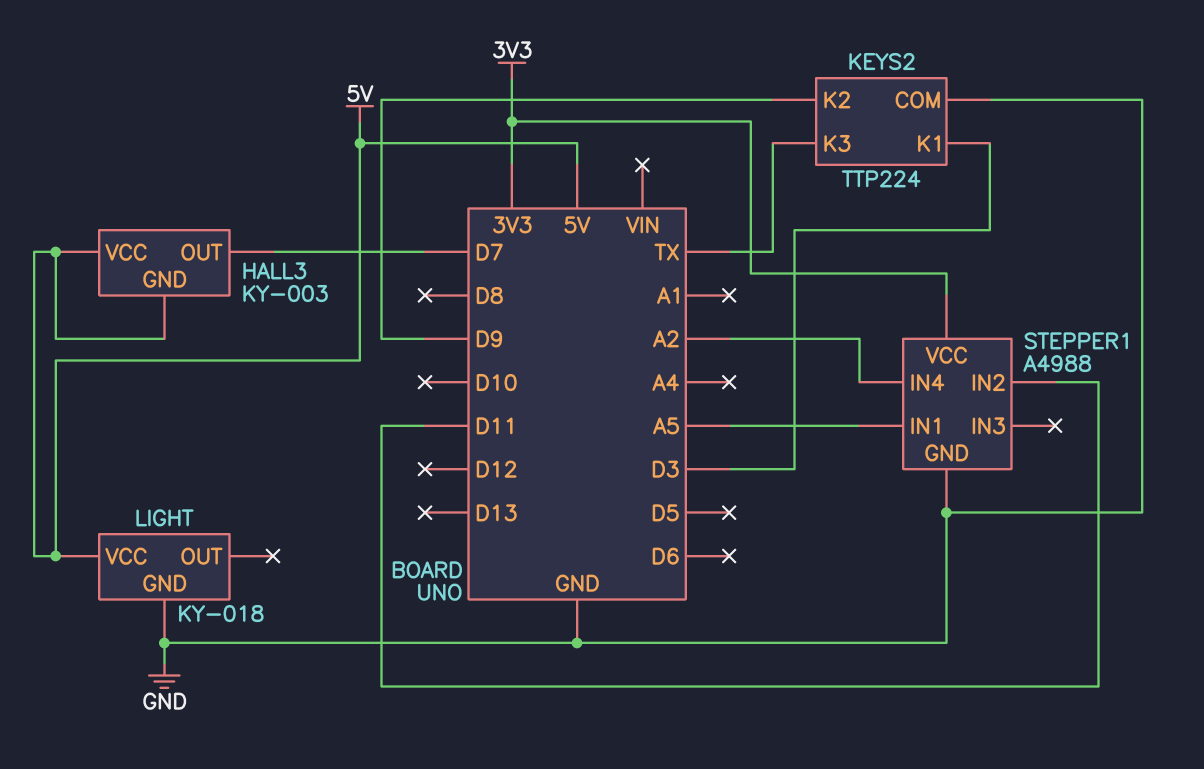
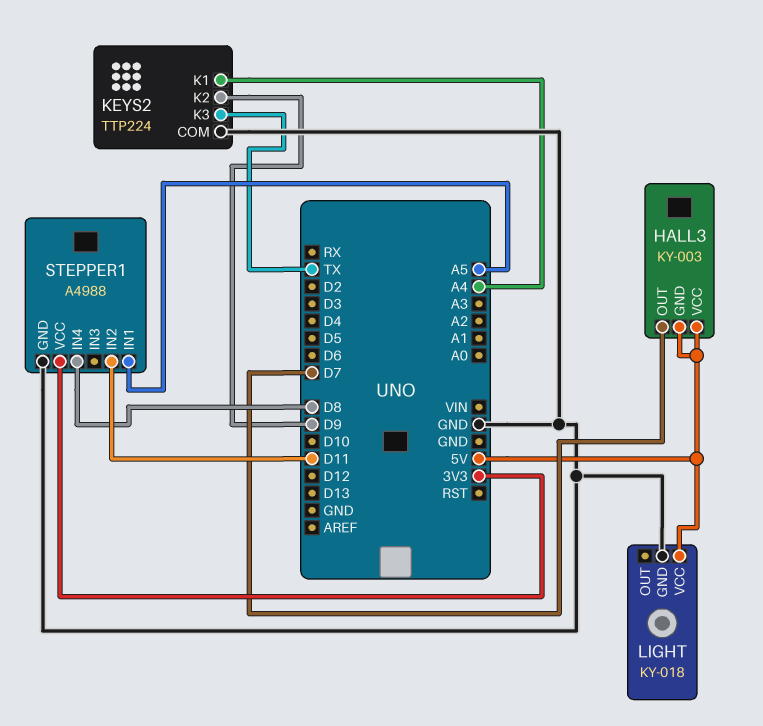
KEYS2 pin K1: D3 -> A4
STEPPER1 pin IN4: A2 -> D8

